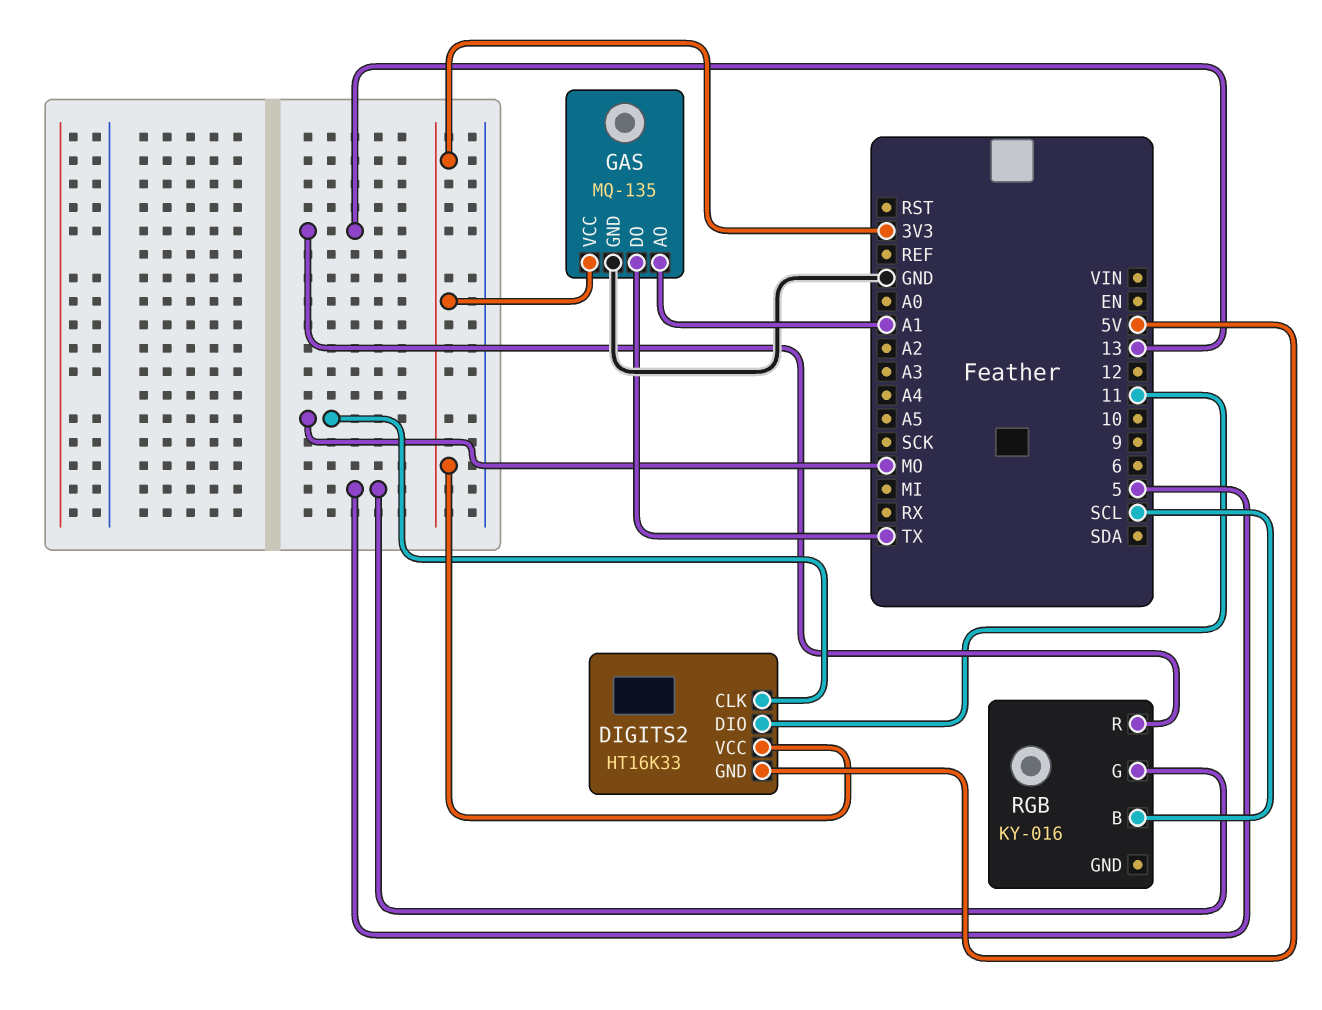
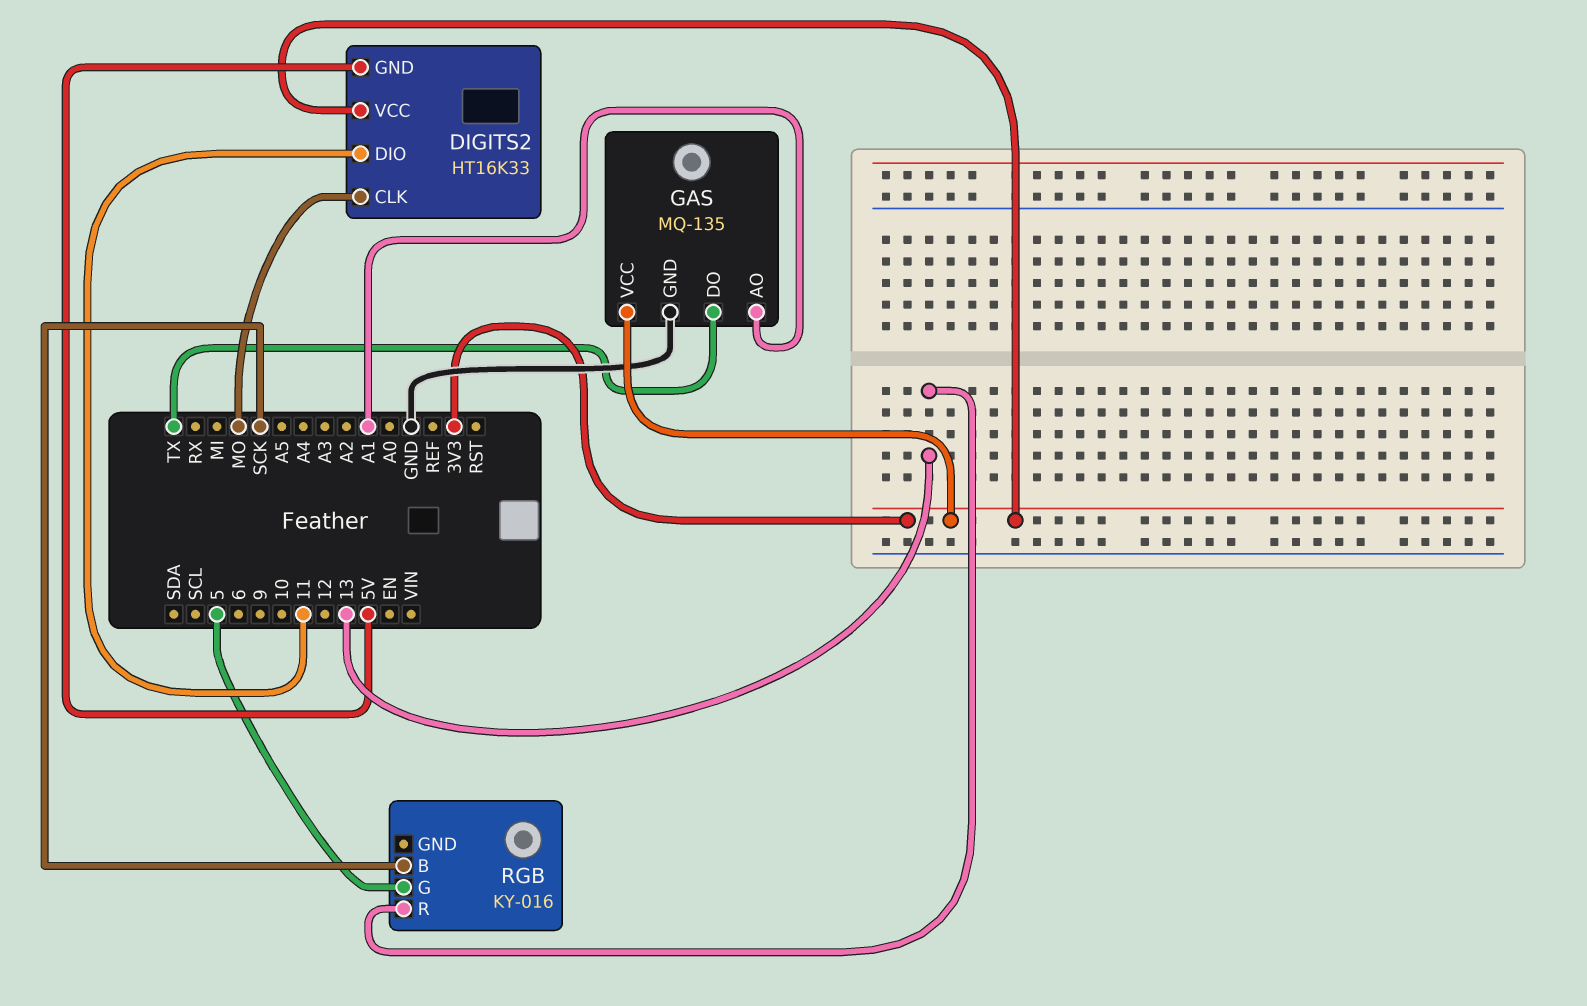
RGB pin B: SCL -> SCK

